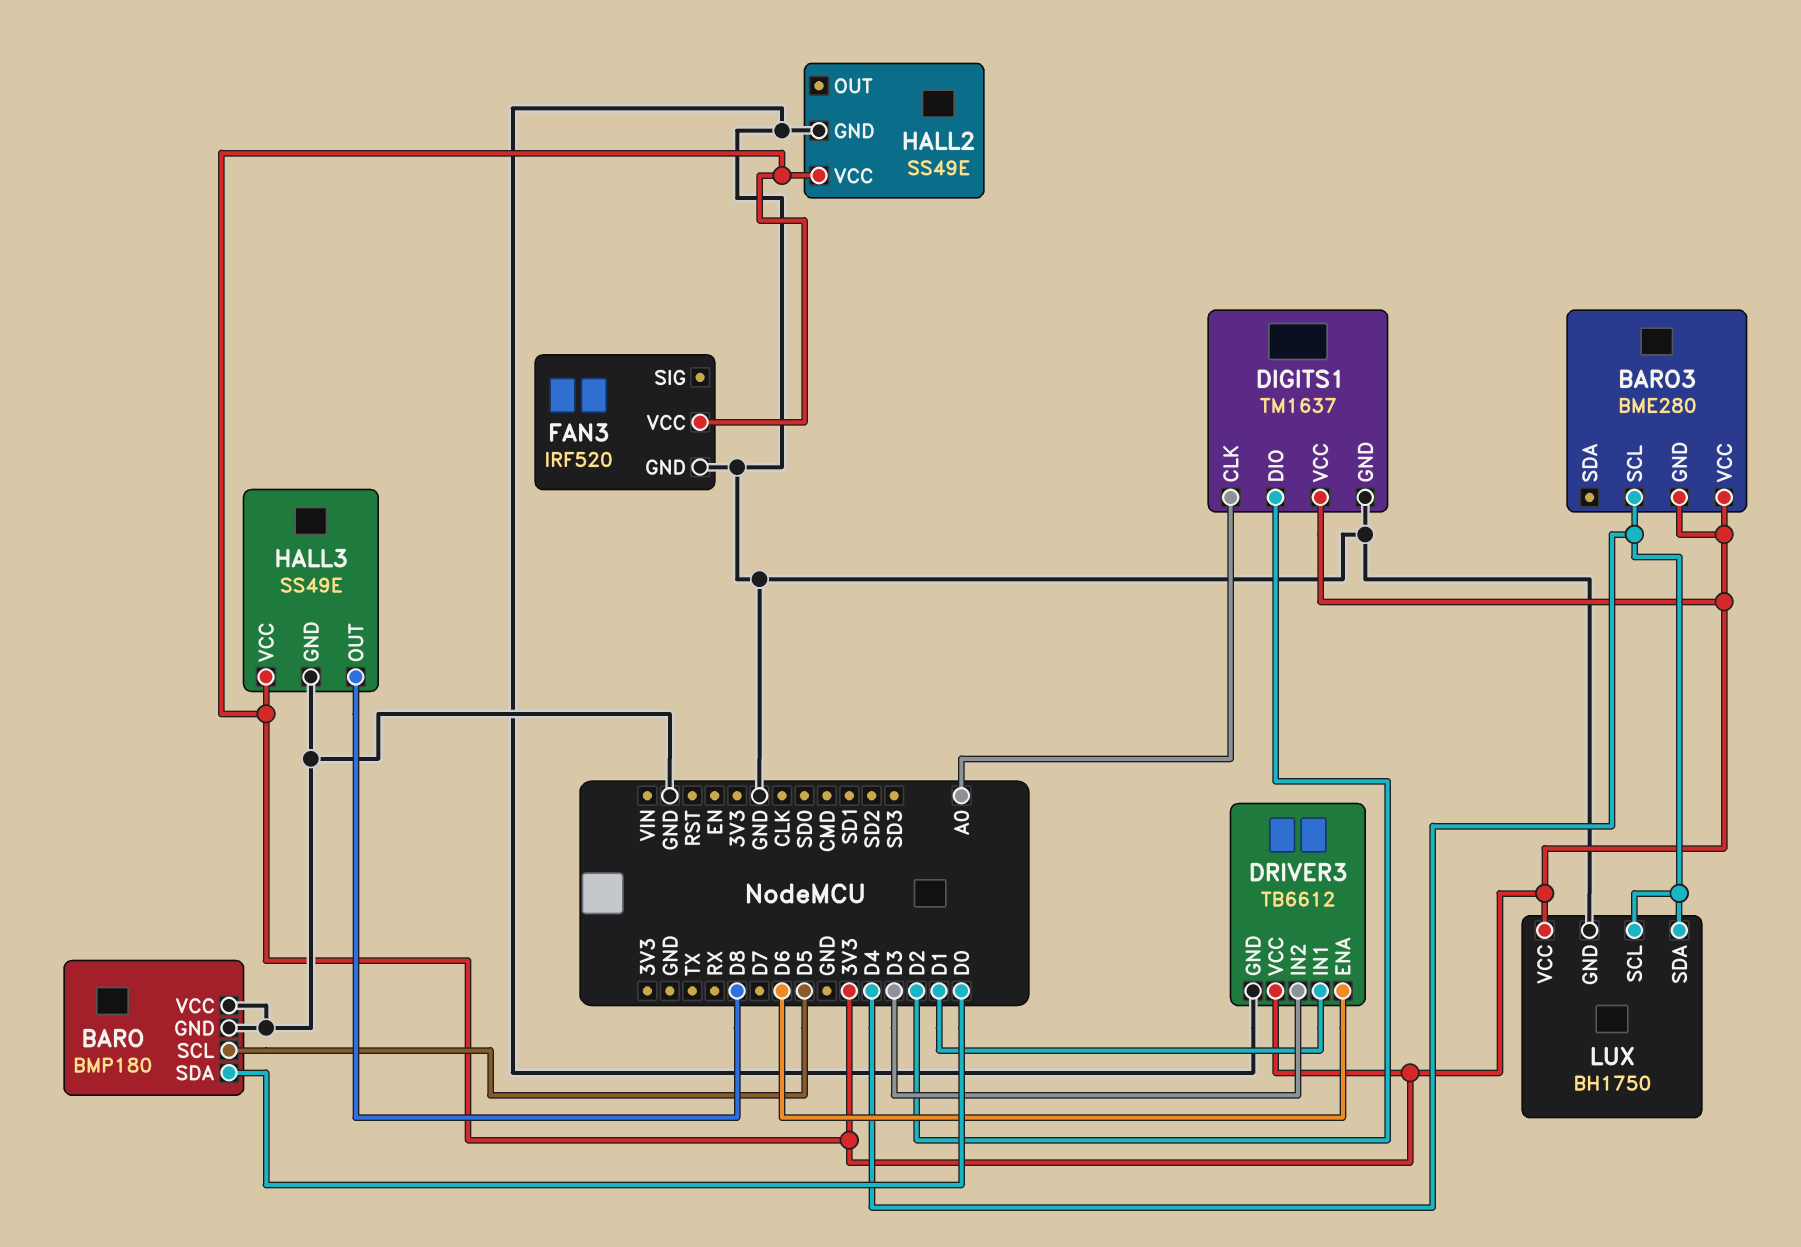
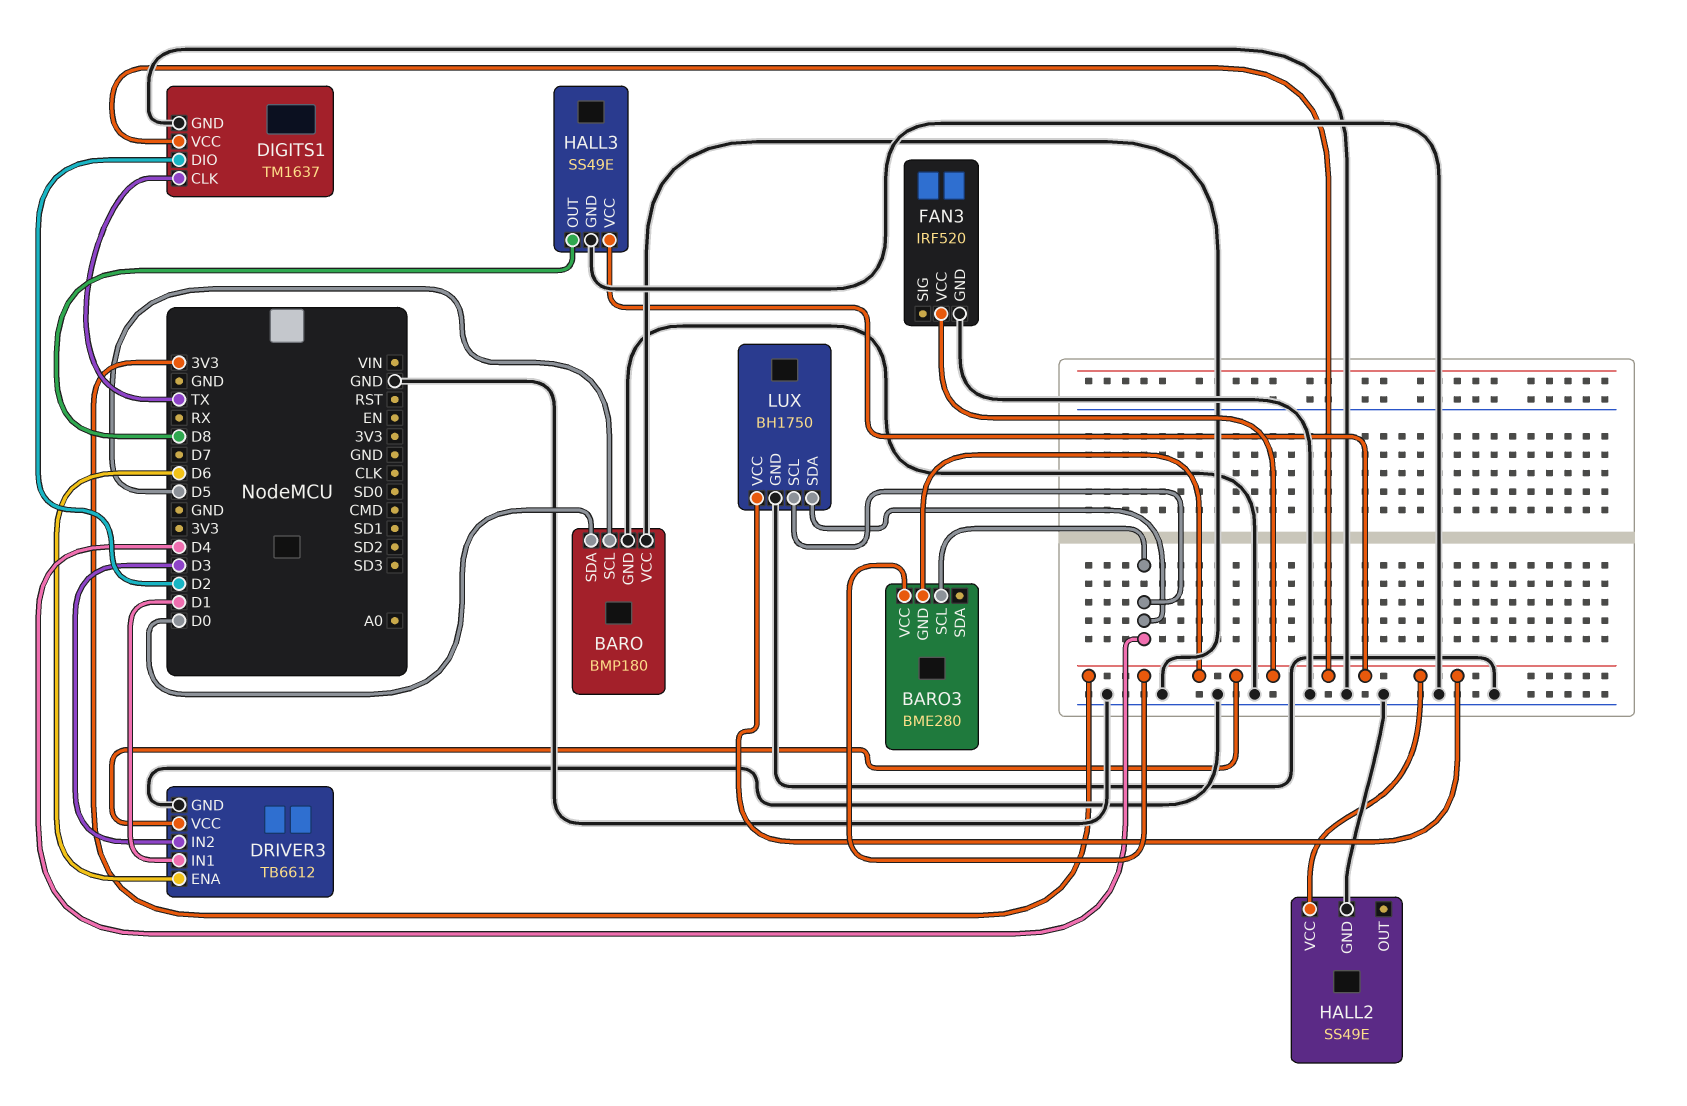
DIGITS1 pin CLK: A0 -> TX

